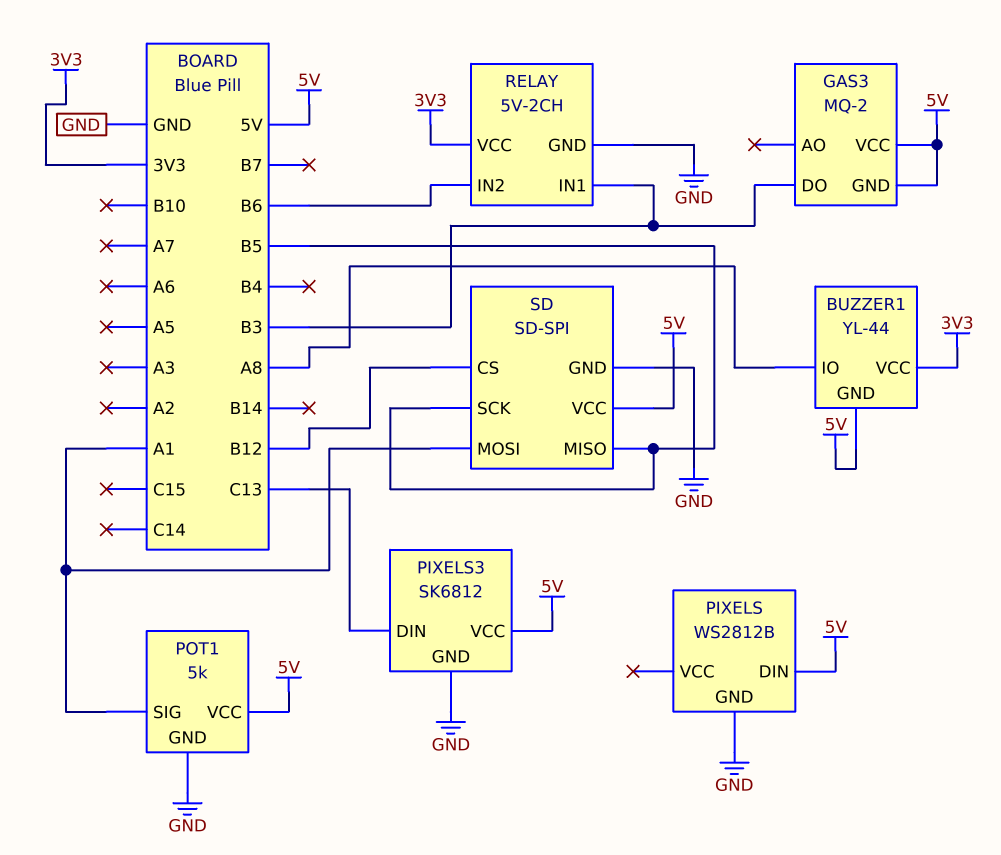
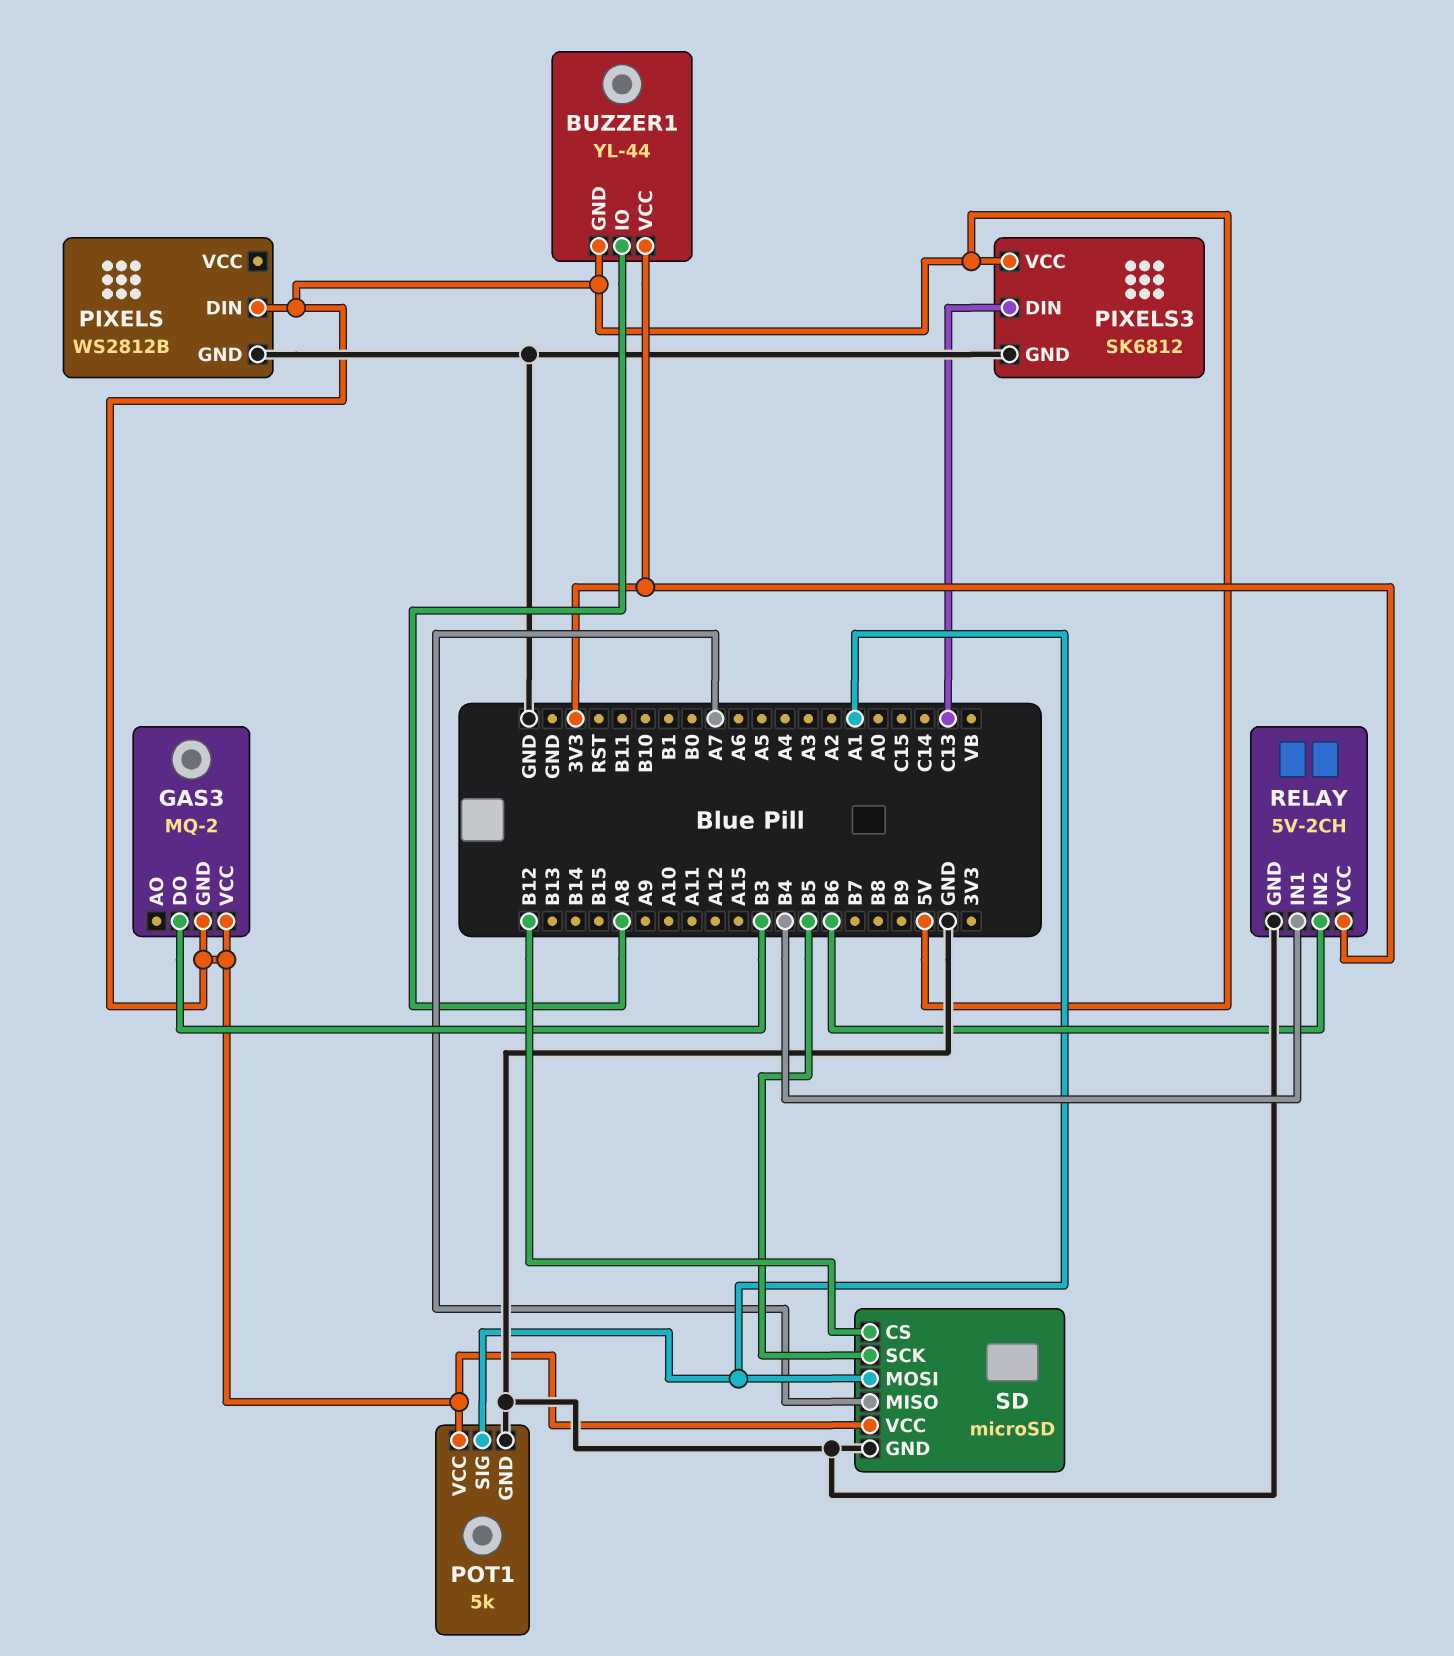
RELAY pin IN1: B3 -> B4
SD: SD-SPI -> microSD
SD pin MISO: B5 -> A7

